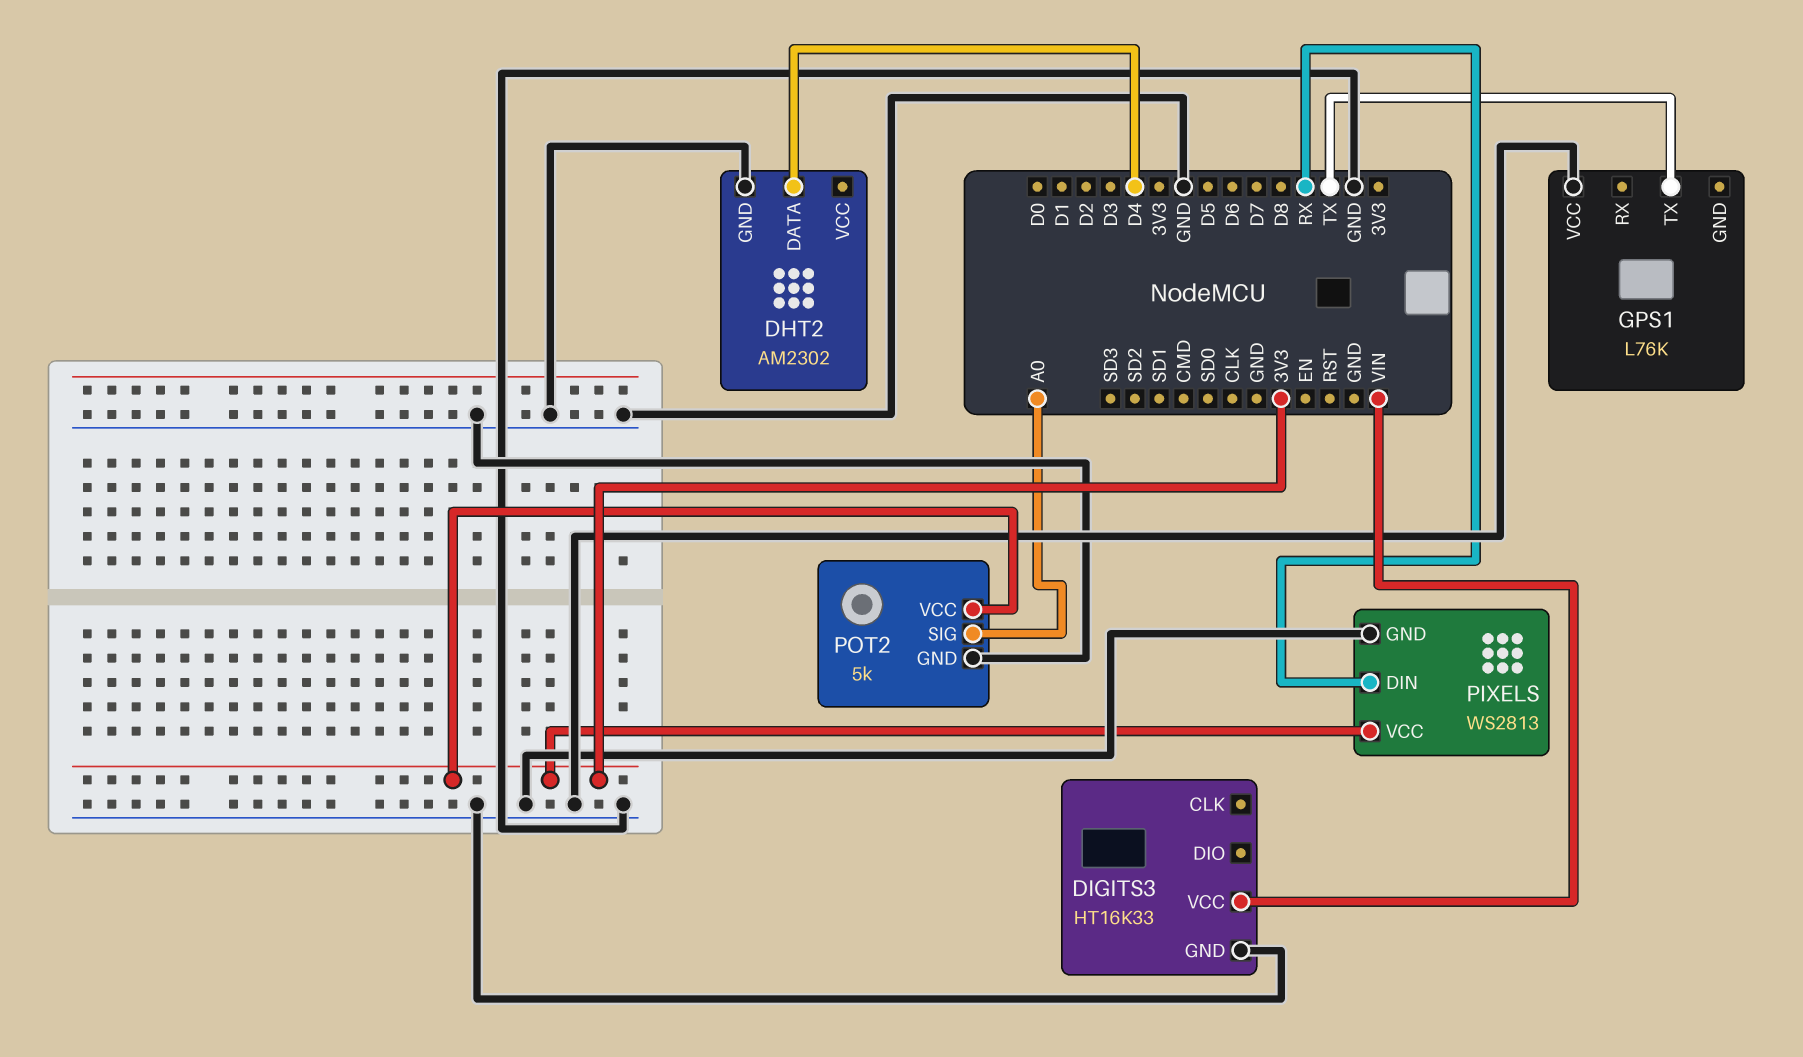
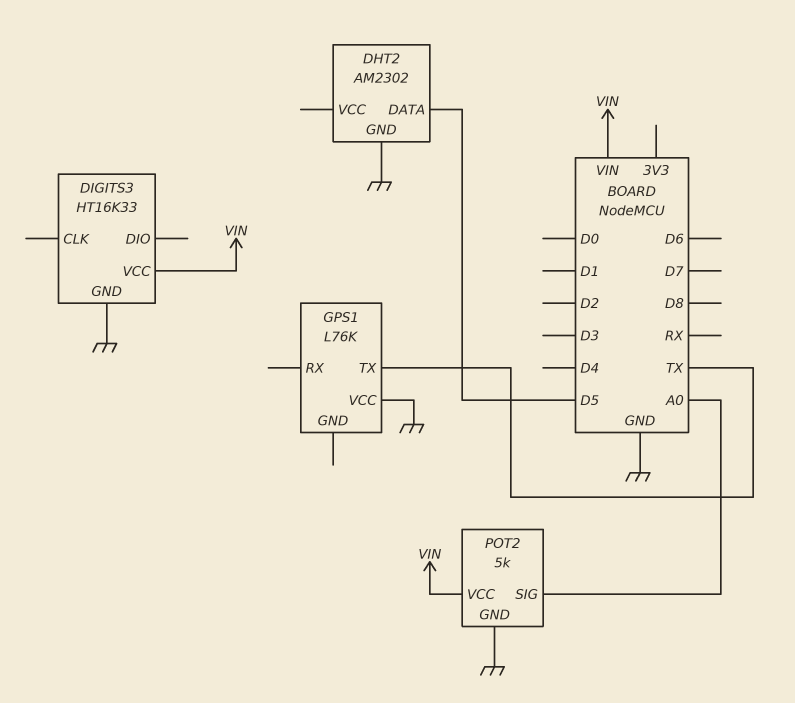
DHT2 pin DATA: D4 -> D5
PIXELS: WS2813 -> none
PIXELS pin DIN: RX -> none
PIXELS pin GND: GND -> none
PIXELS pin VCC: 3V3 -> none
POT2 pin VCC: 3V3 -> VIN

